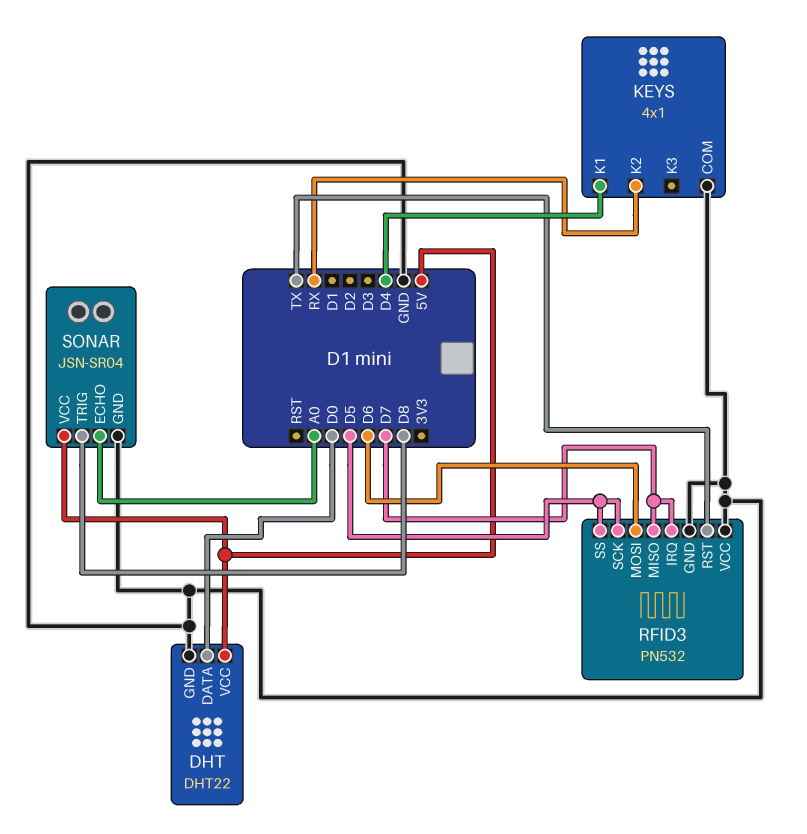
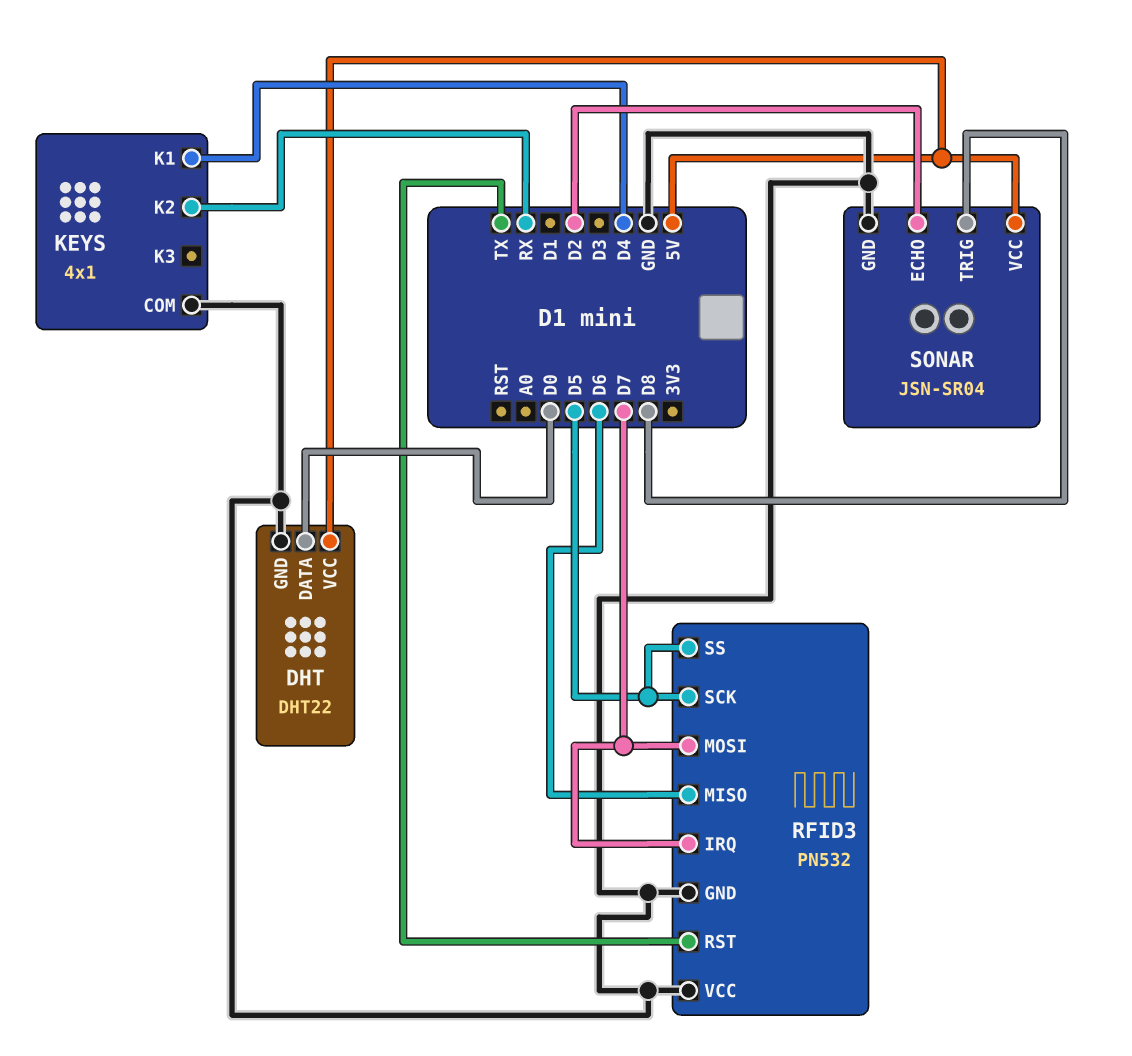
RFID3 pin MISO: D7 -> D6
RFID3 pin MOSI: D6 -> D7
SONAR pin ECHO: A0 -> D2

